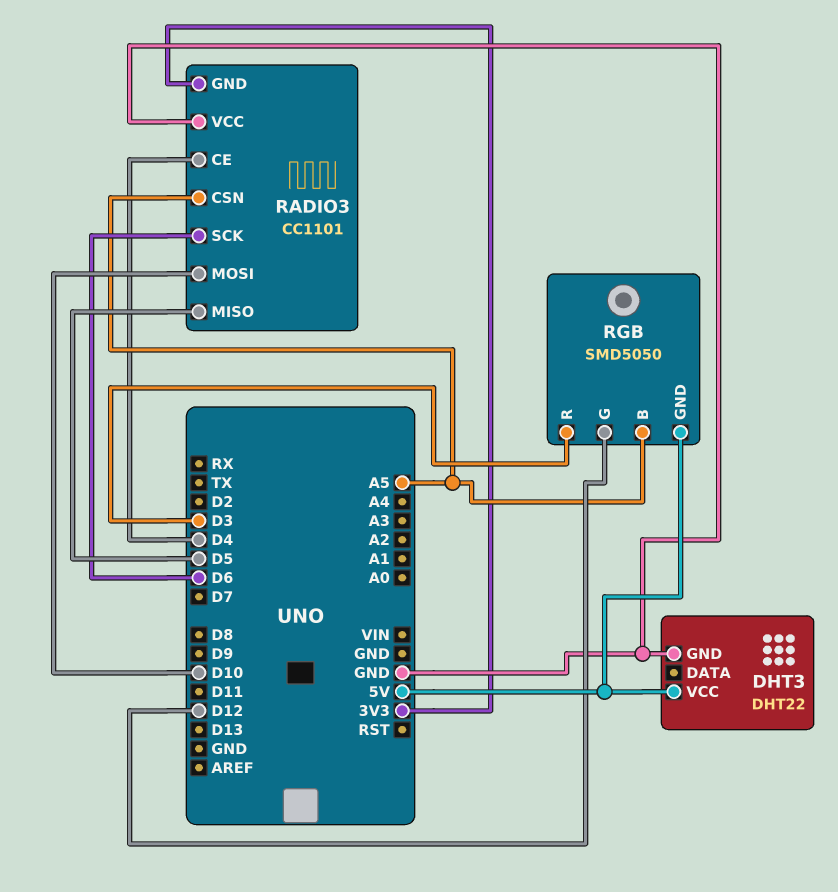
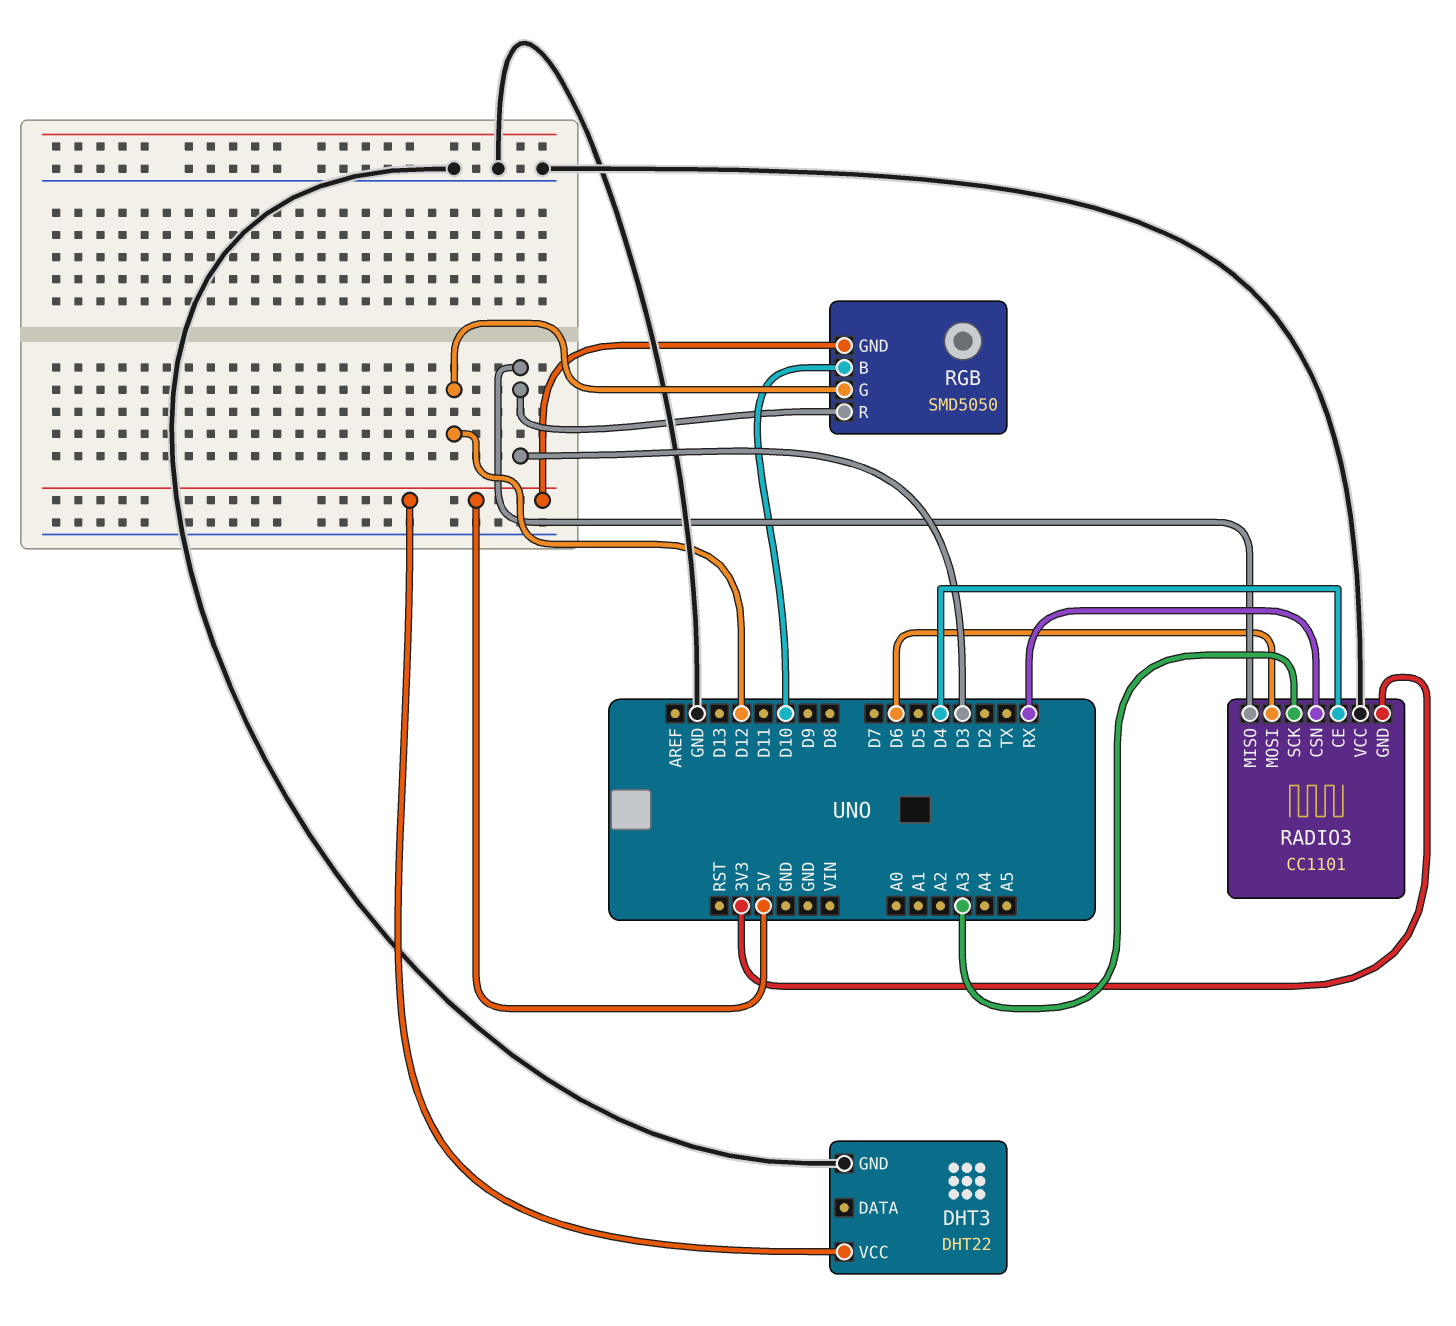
RADIO3 pin CSN: A5 -> RX
RADIO3 pin MISO: D5 -> D3
RADIO3 pin MOSI: D10 -> D6
RADIO3 pin SCK: D6 -> A3
RGB pin B: A5 -> D10

